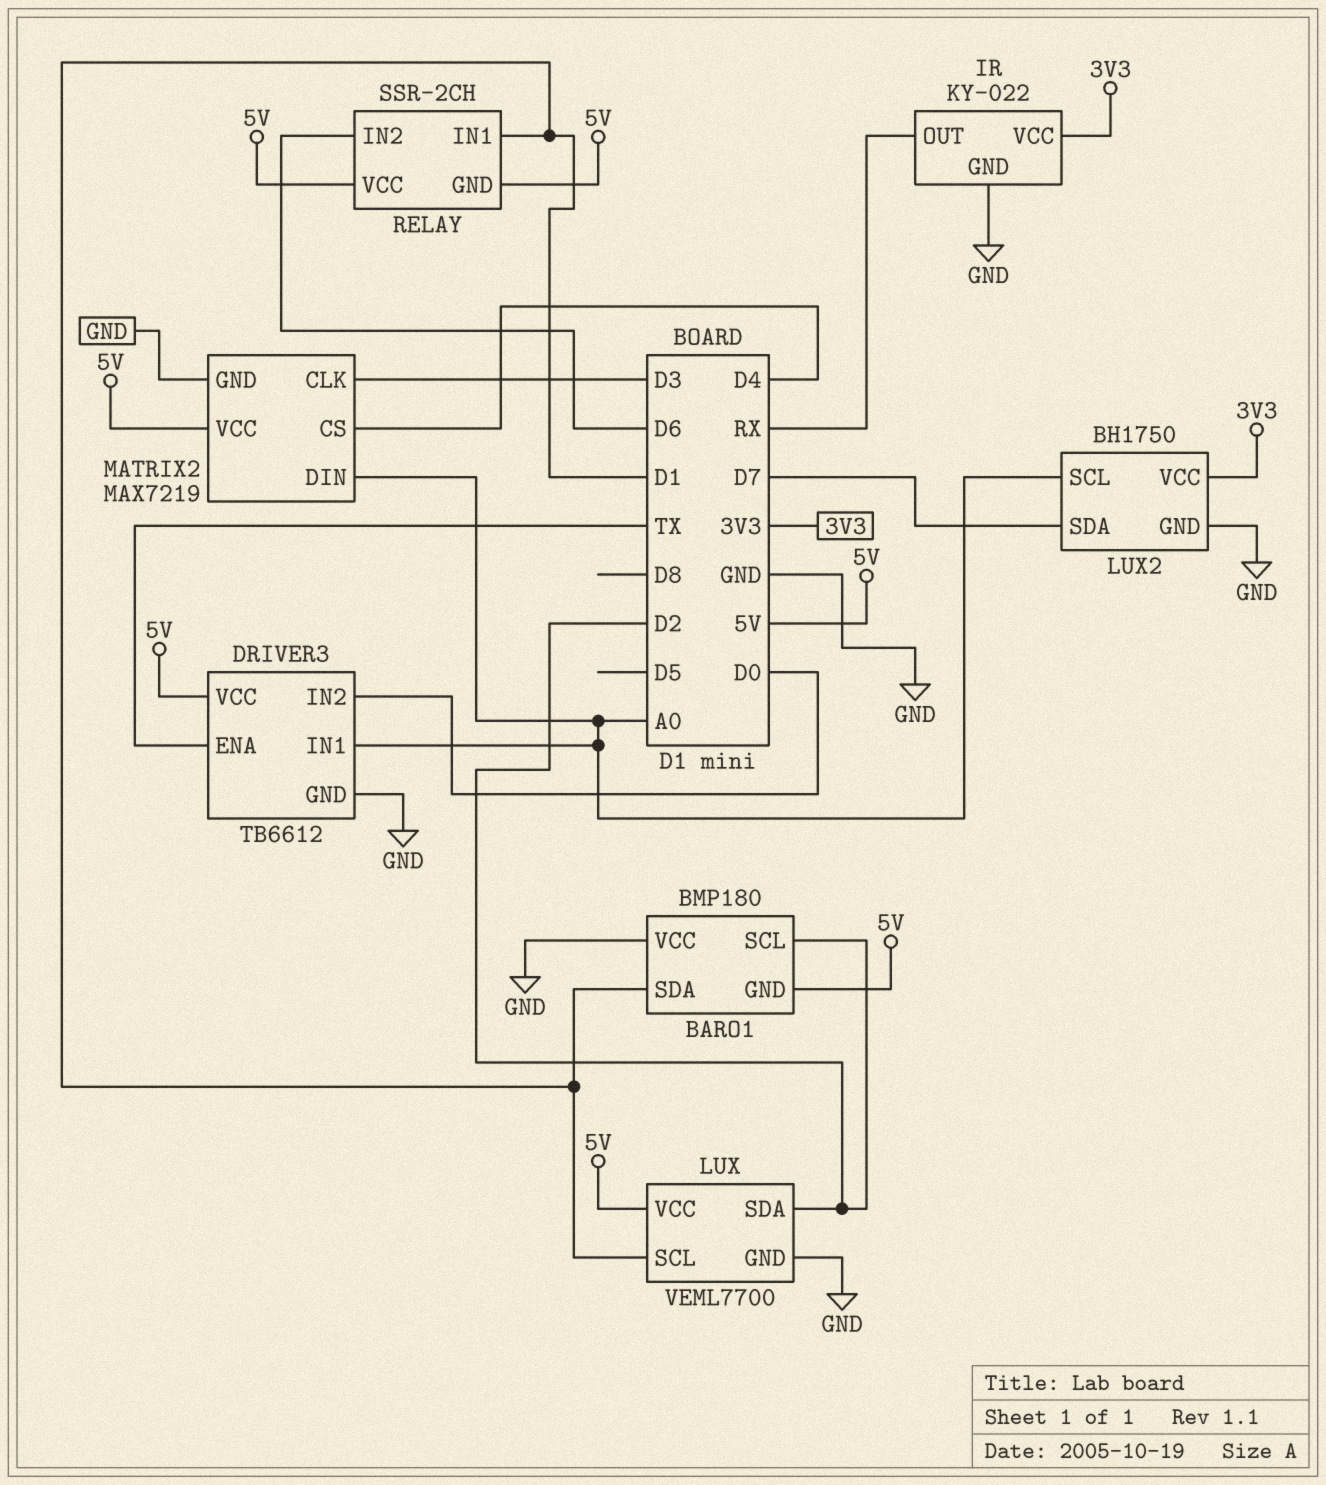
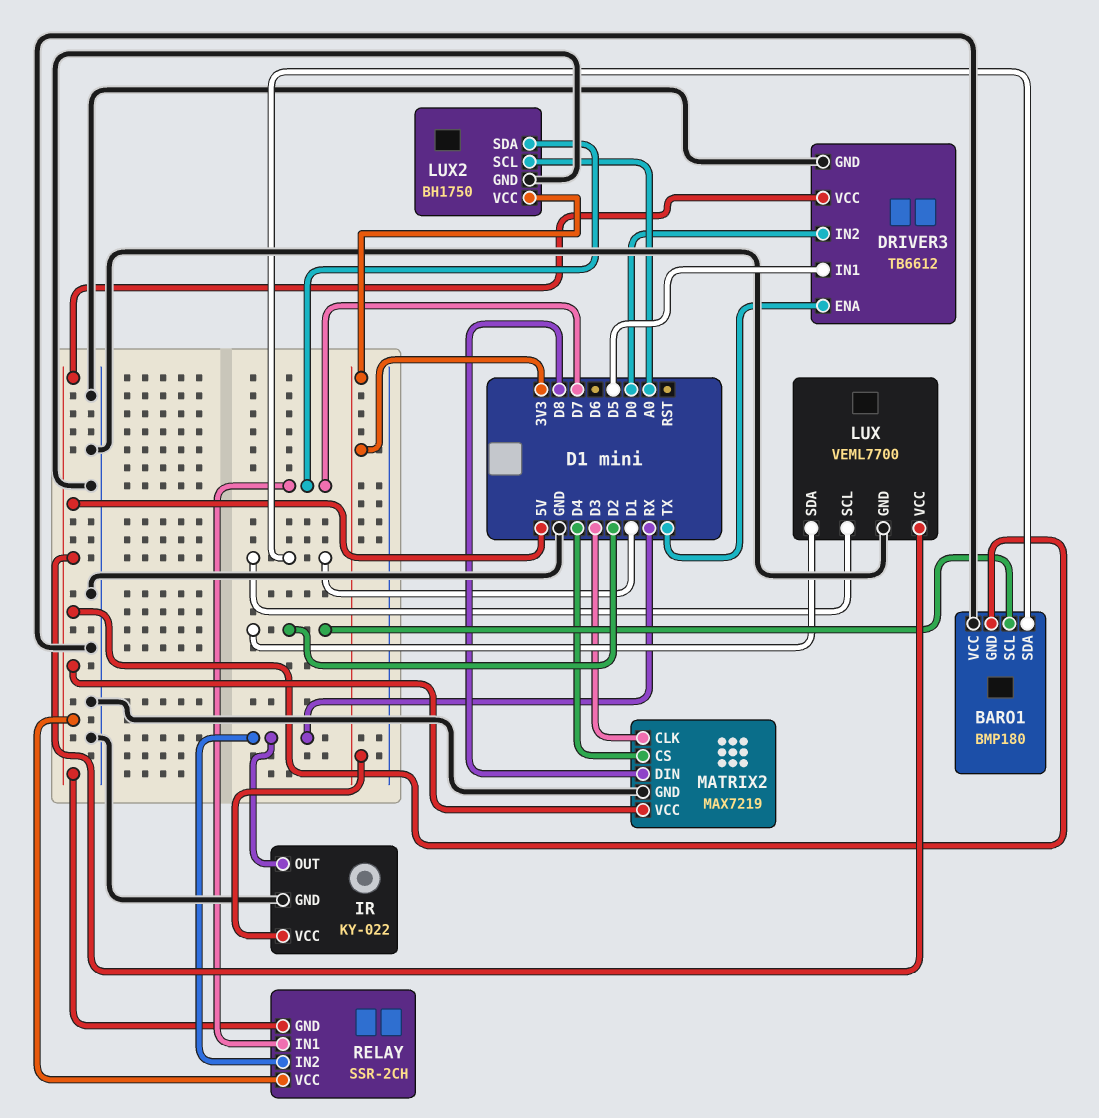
DRIVER3 pin IN1: A0 -> D5
MATRIX2 pin DIN: A0 -> D8
RELAY pin IN1: D1 -> D7
RELAY pin IN2: D6 -> RX

